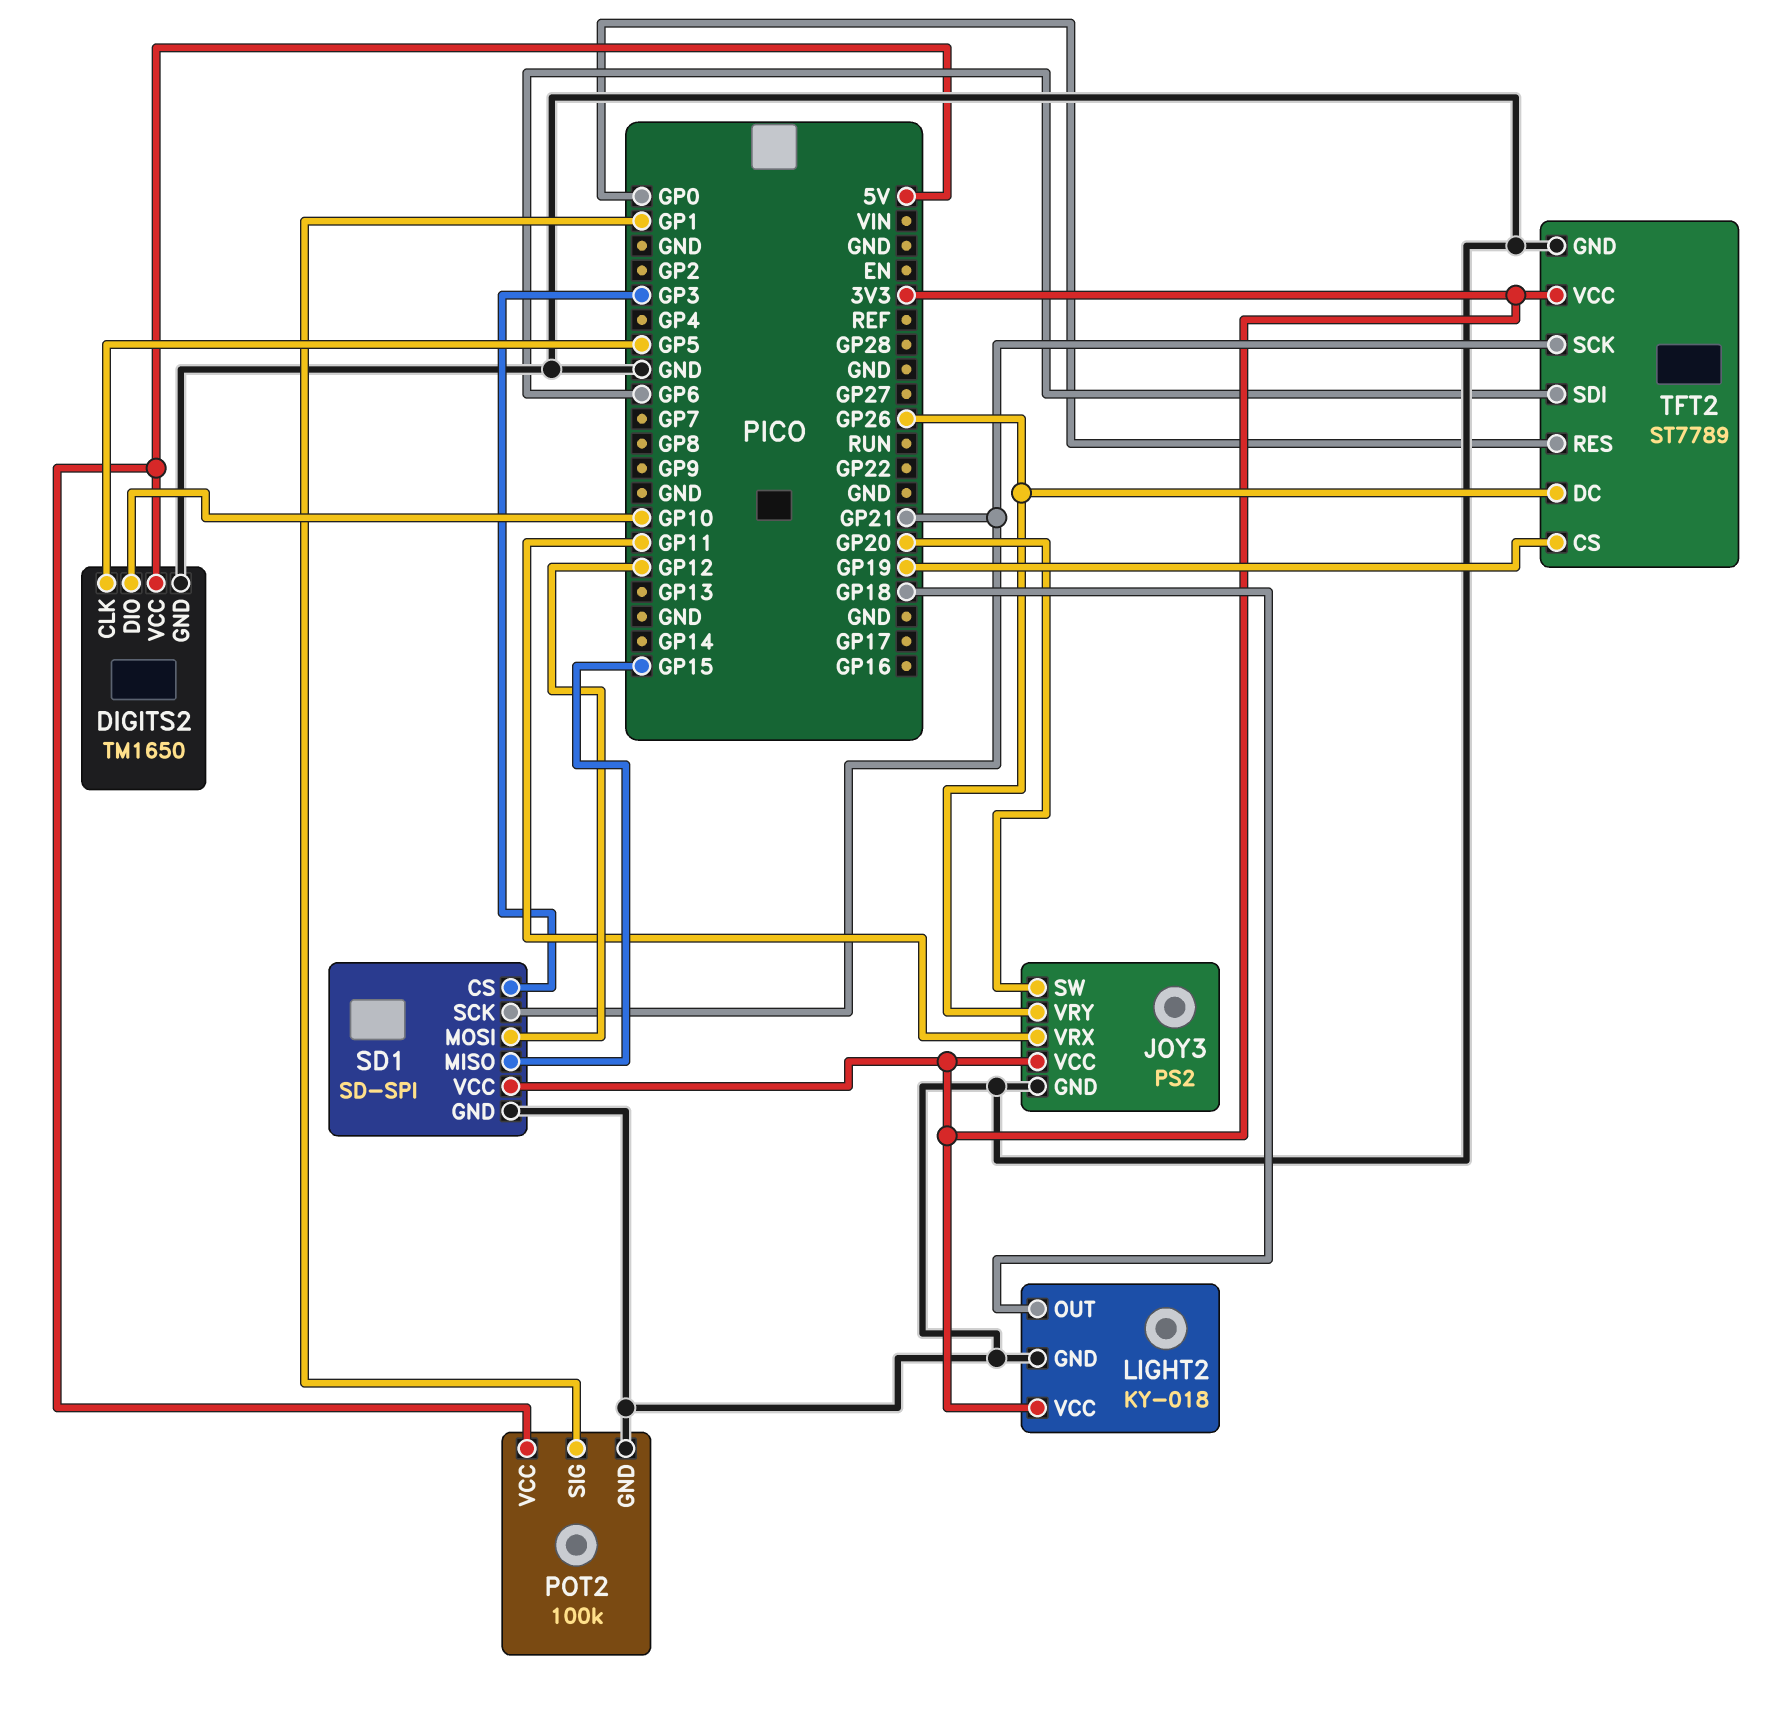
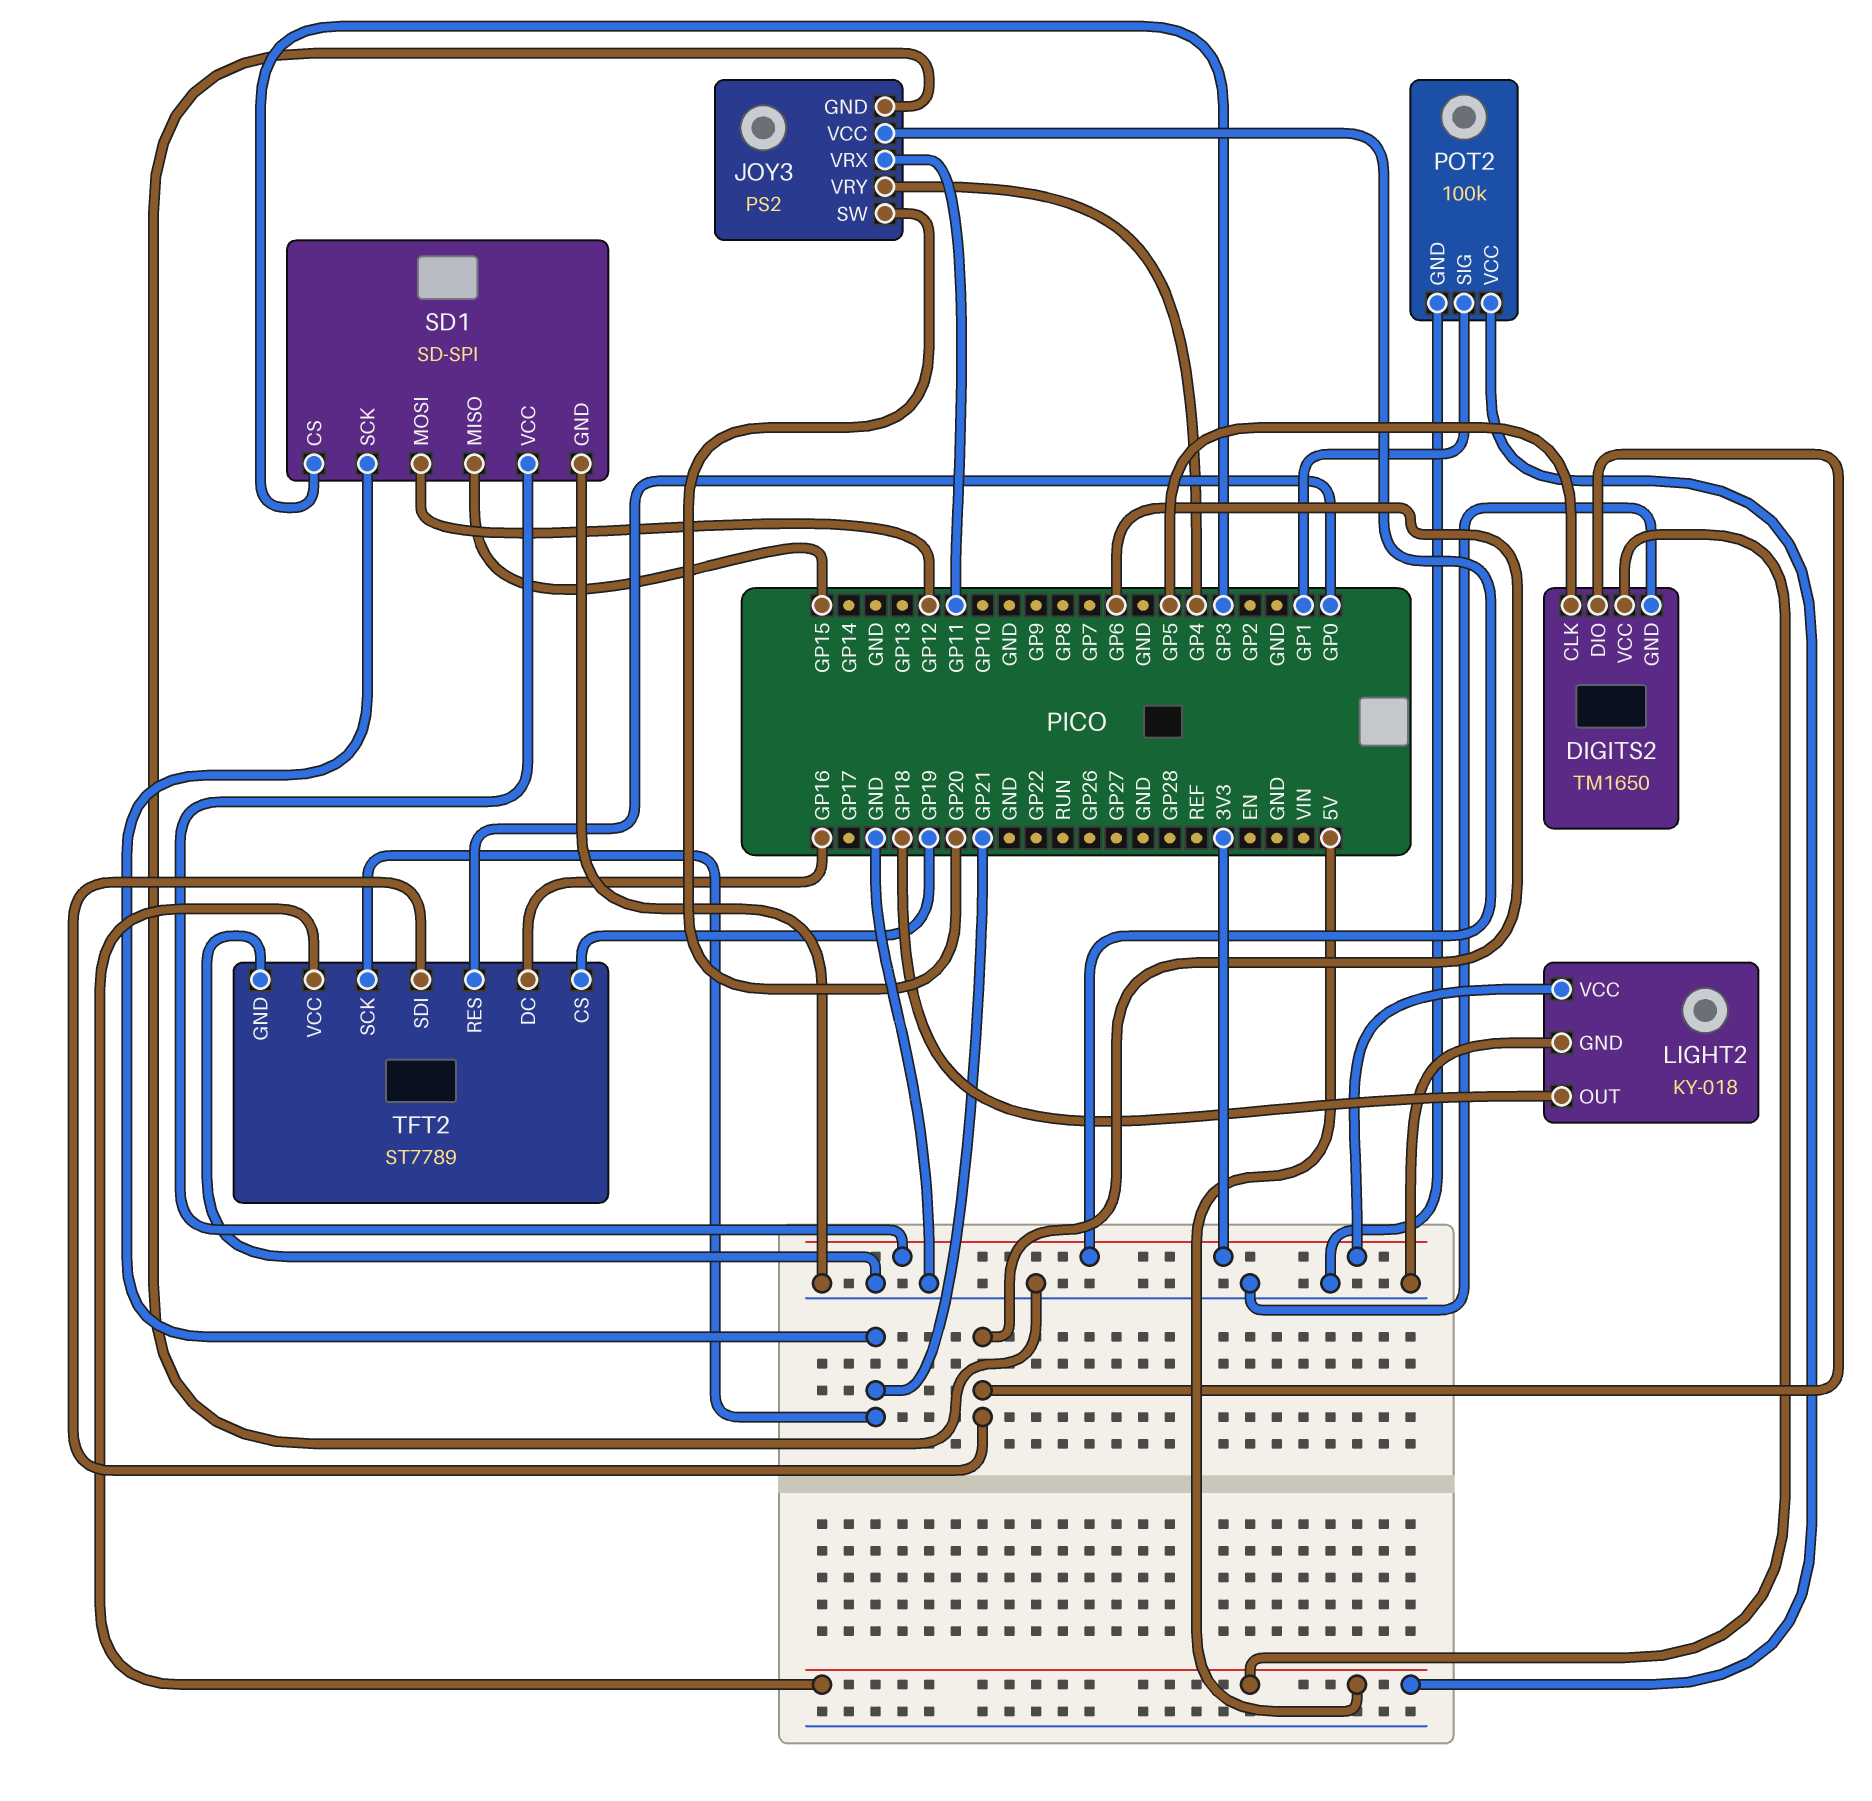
DIGITS2 pin DIO: GP10 -> GP6
JOY3 pin VRY: GP26 -> GP4
TFT2 pin DC: GP26 -> GP16
TFT2 pin VCC: 3V3 -> 5V

